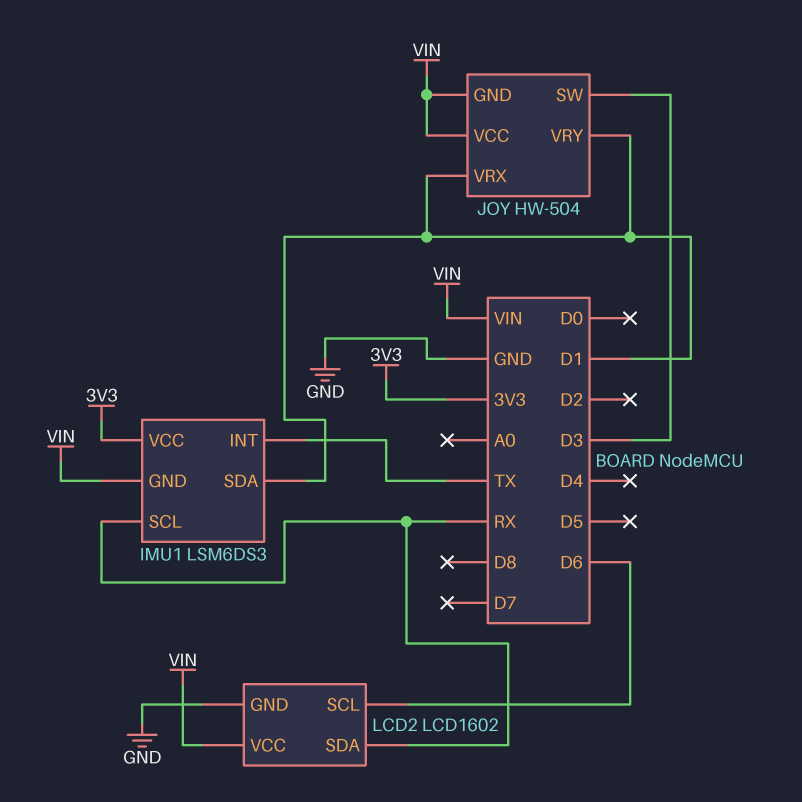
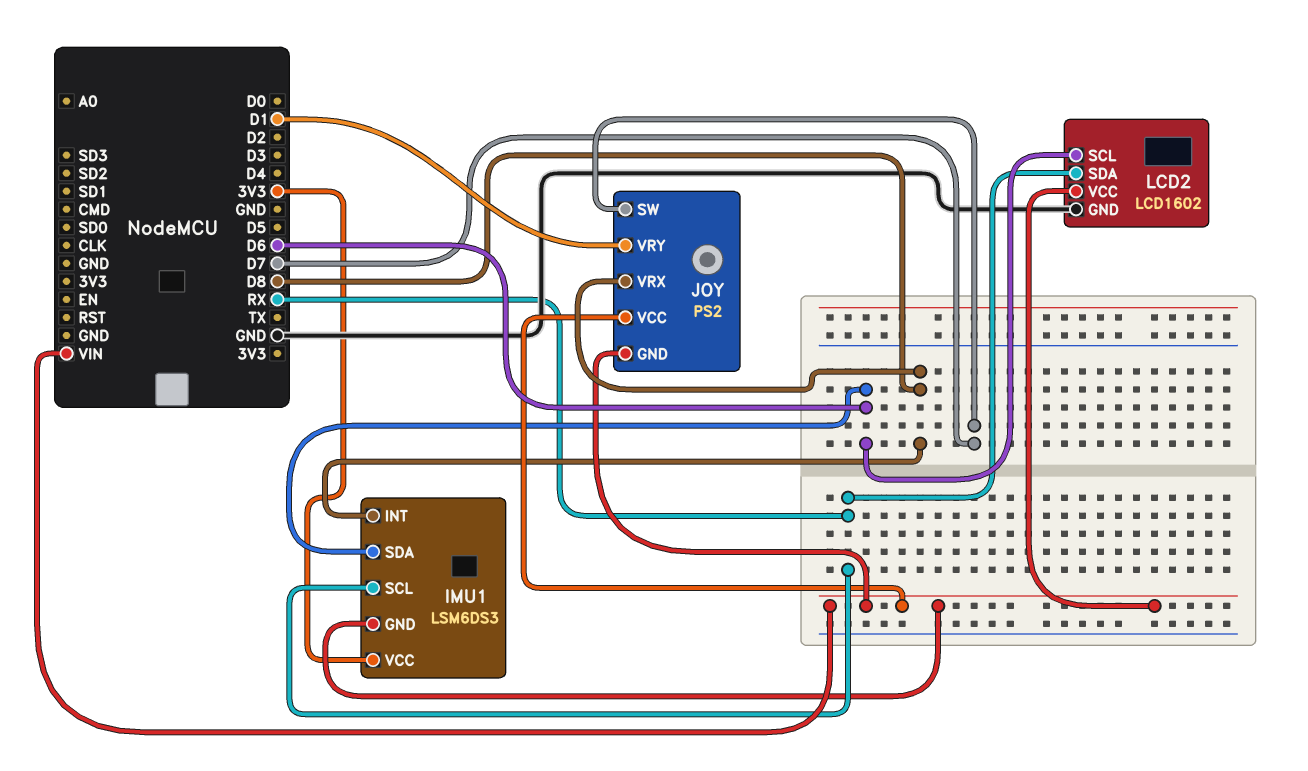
IMU1 pin INT: TX -> D8
IMU1 pin SDA: D1 -> D6
JOY: HW-504 -> PS2
JOY pin SW: D3 -> D7
JOY pin VRX: D1 -> D8

